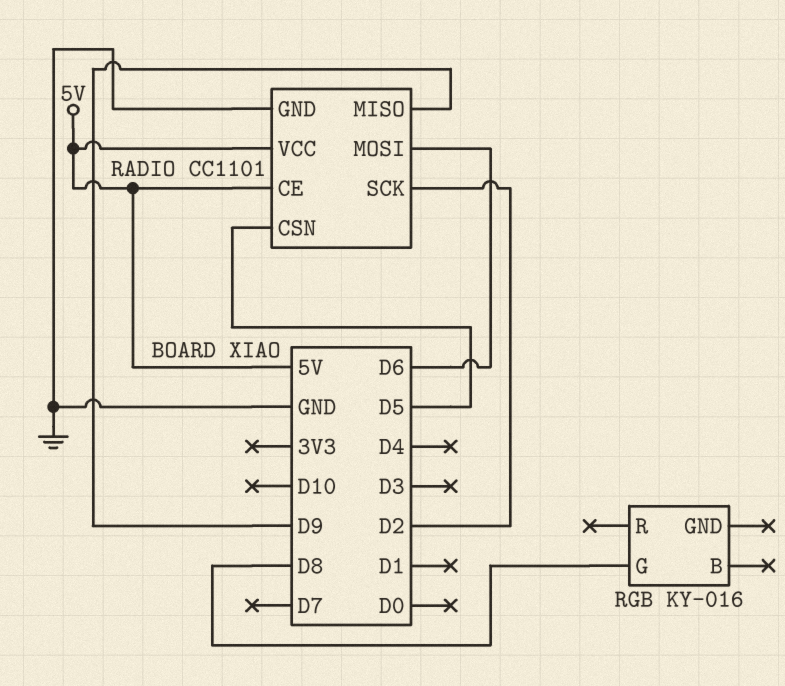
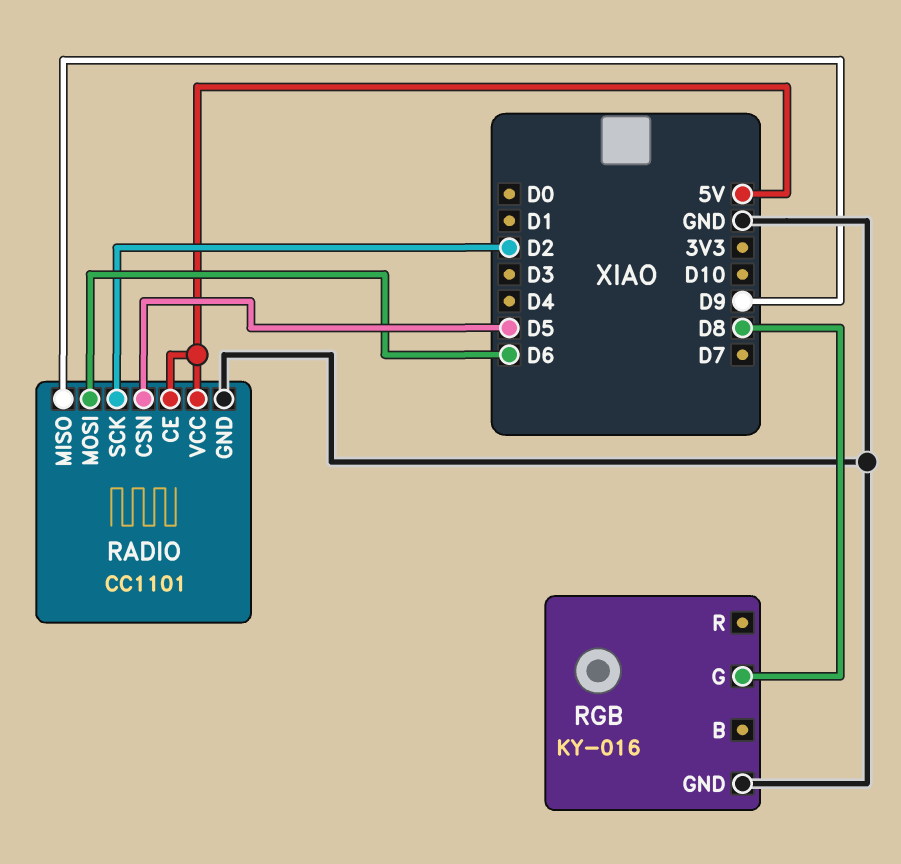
RGB pin GND: none -> GND

